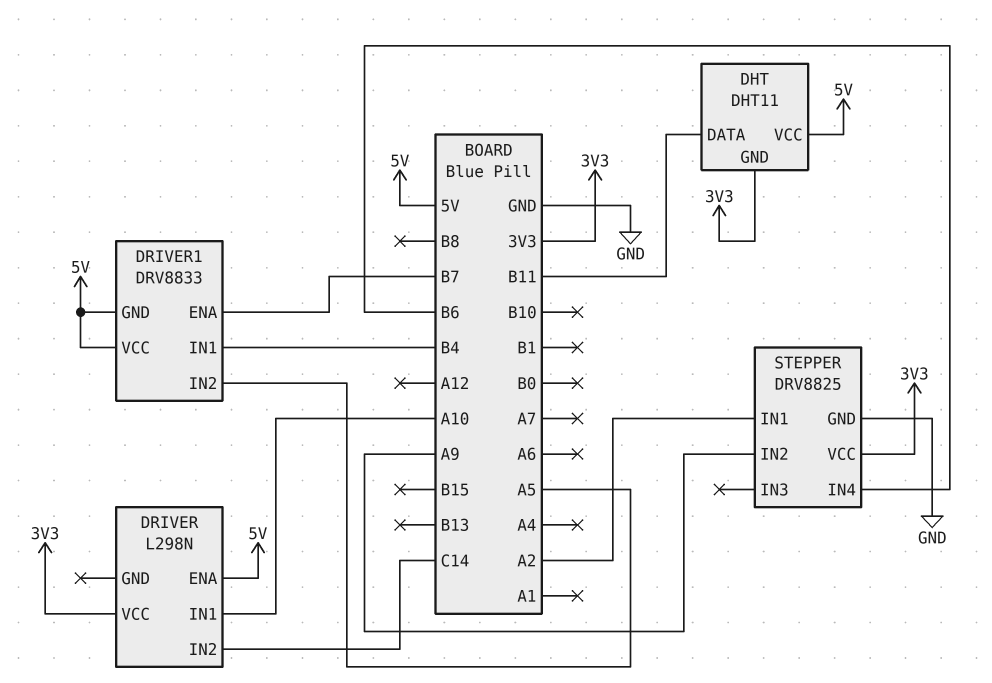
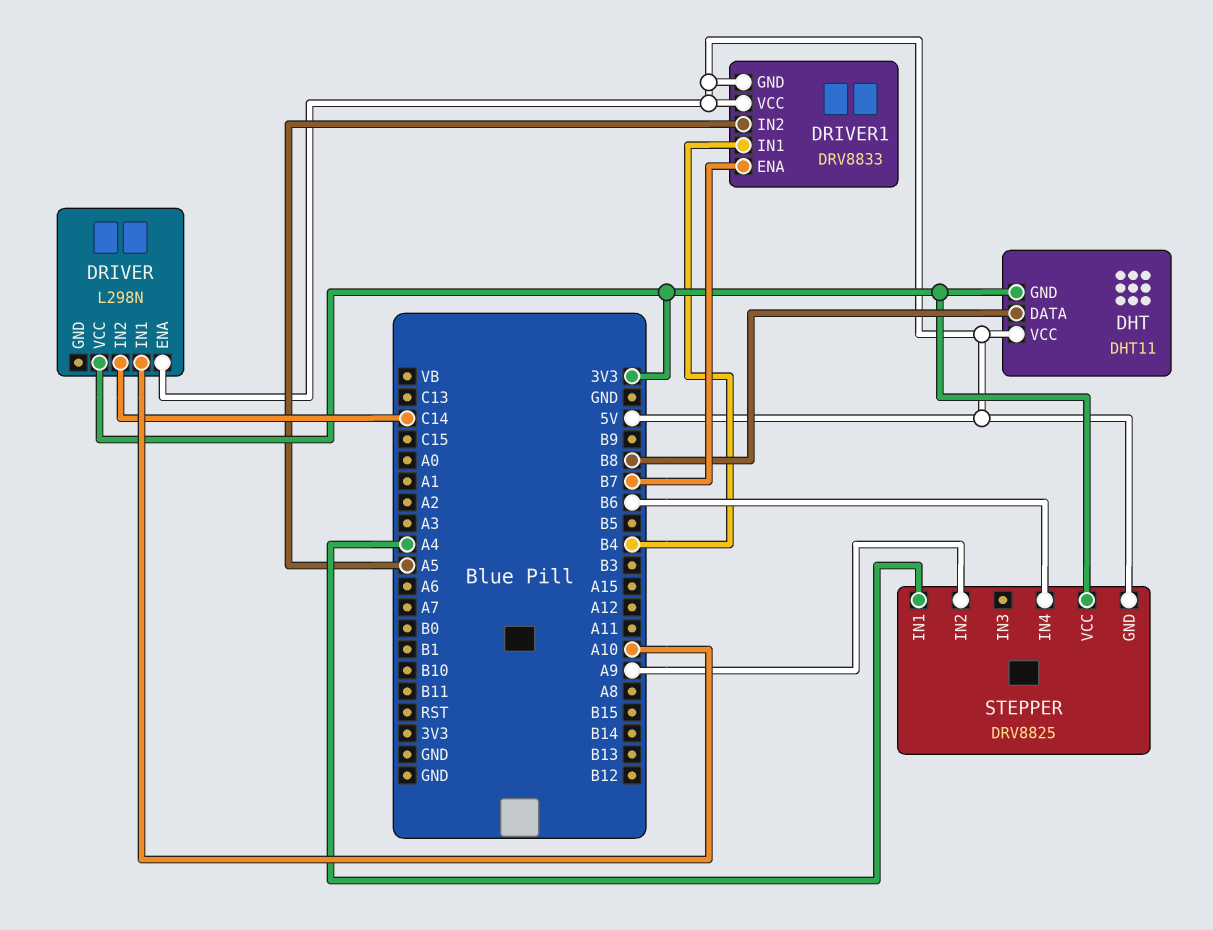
DHT pin DATA: B11 -> B8
STEPPER pin GND: GND -> 5V
STEPPER pin IN1: A2 -> A4

